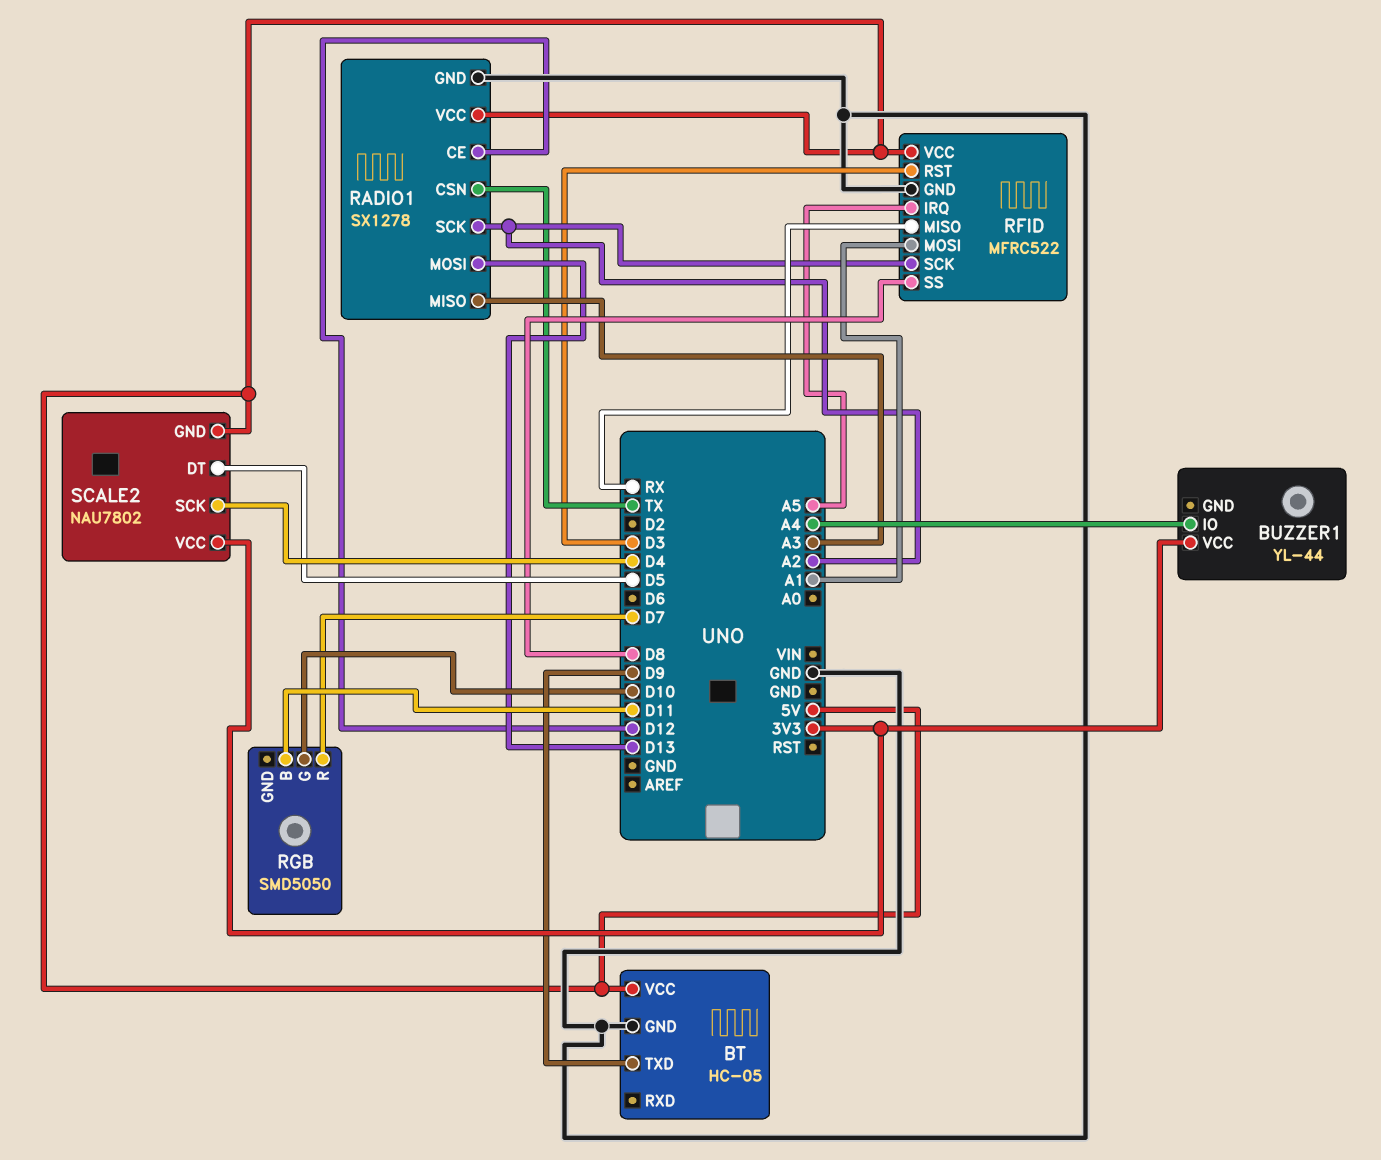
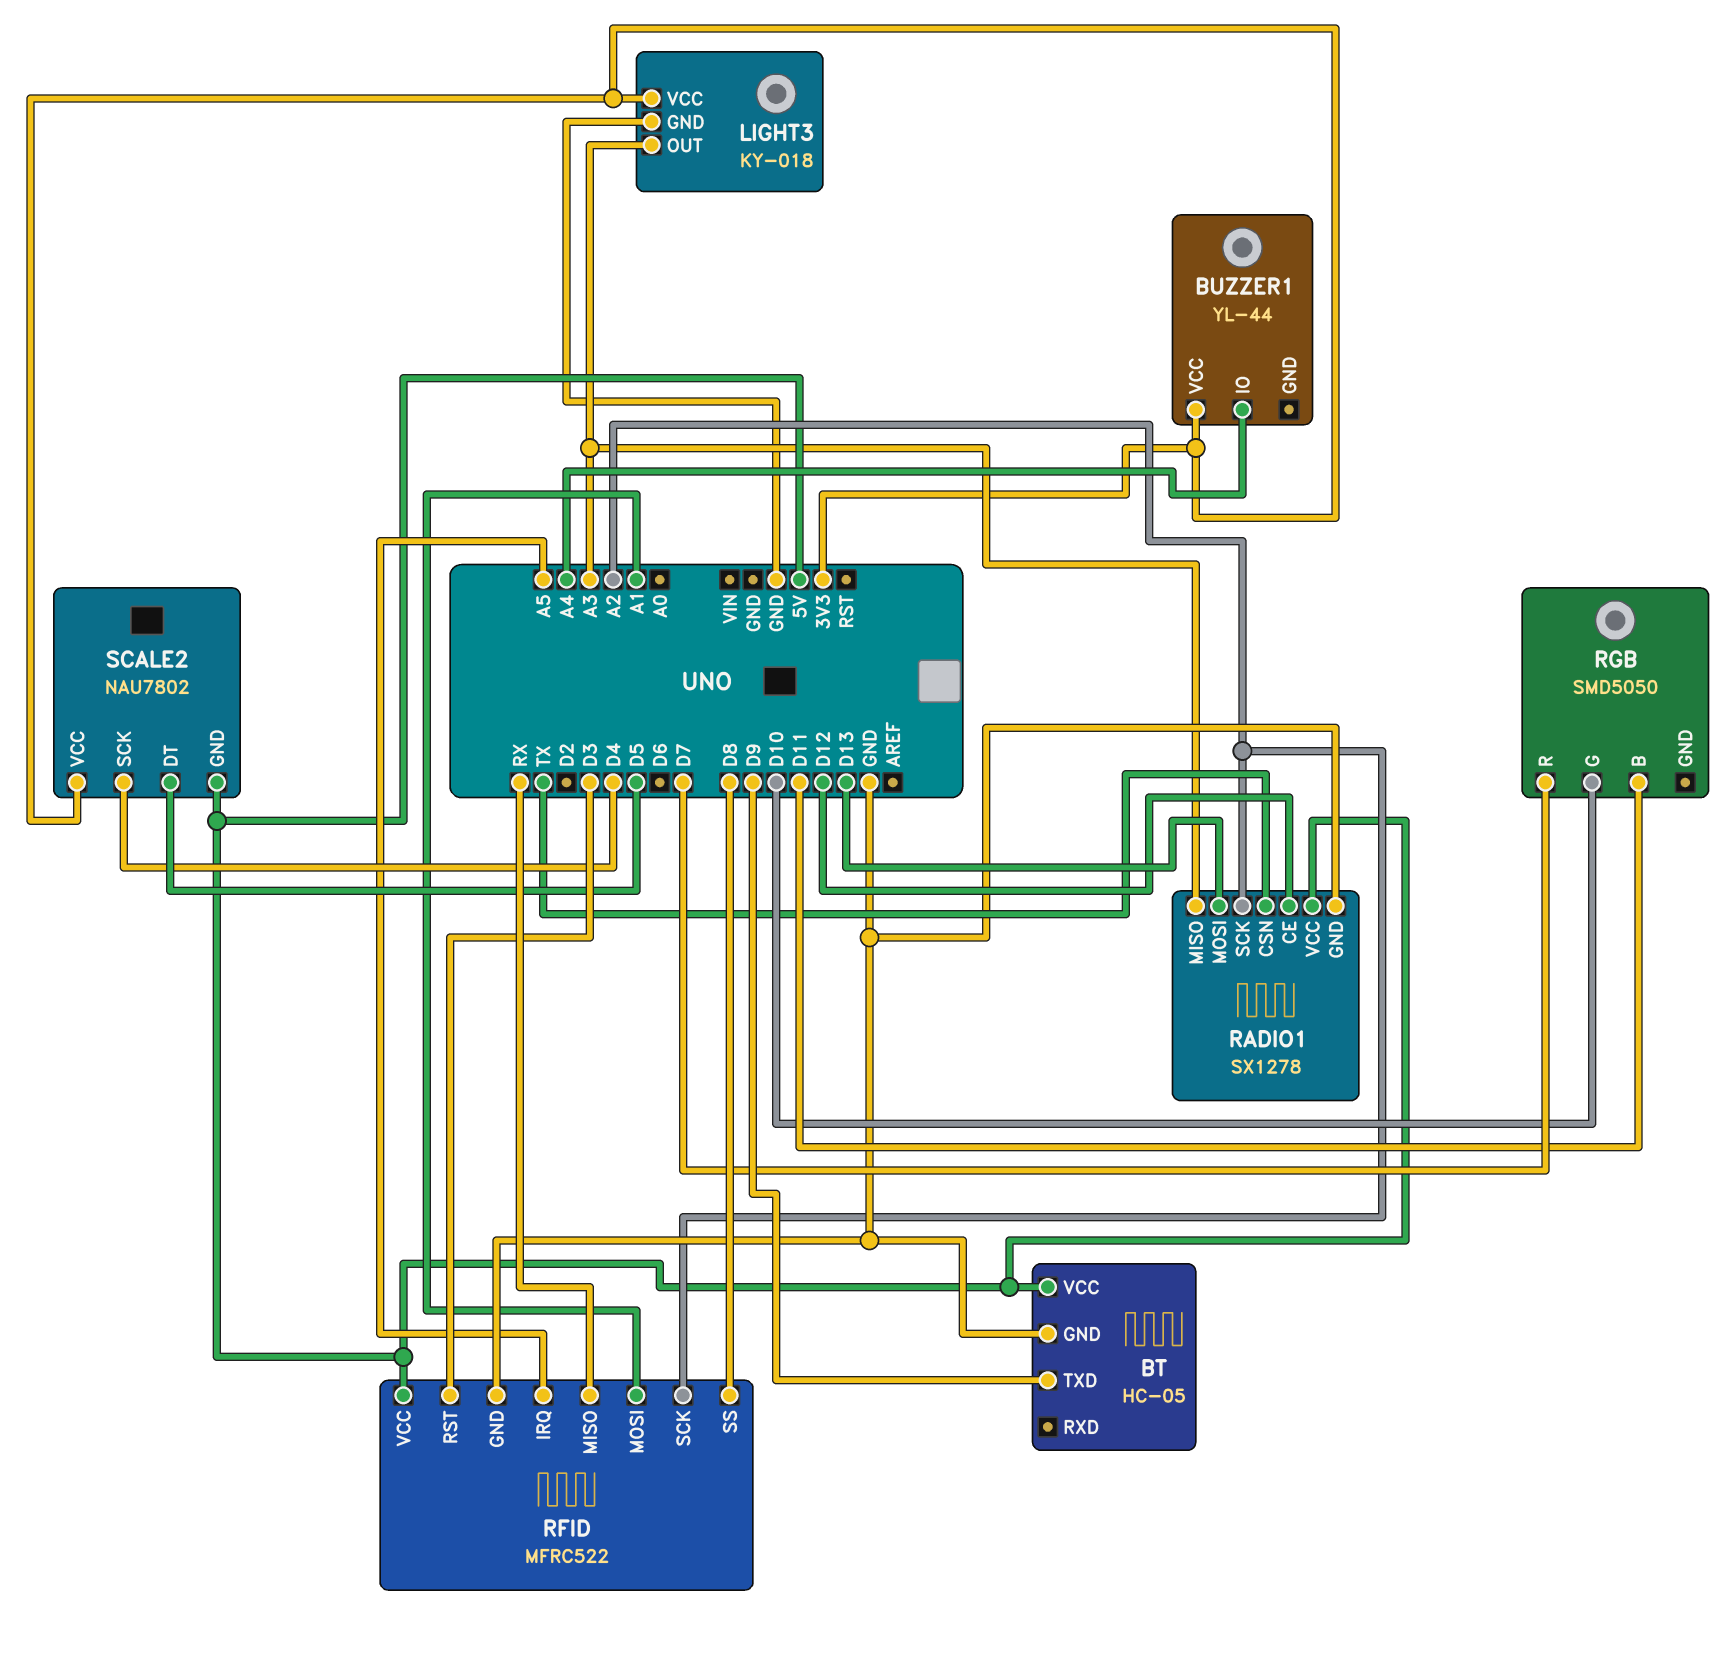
LIGHT3: none -> KY-018
LIGHT3 pin GND: none -> GND
LIGHT3 pin OUT: none -> A3
LIGHT3 pin VCC: none -> 3V3

